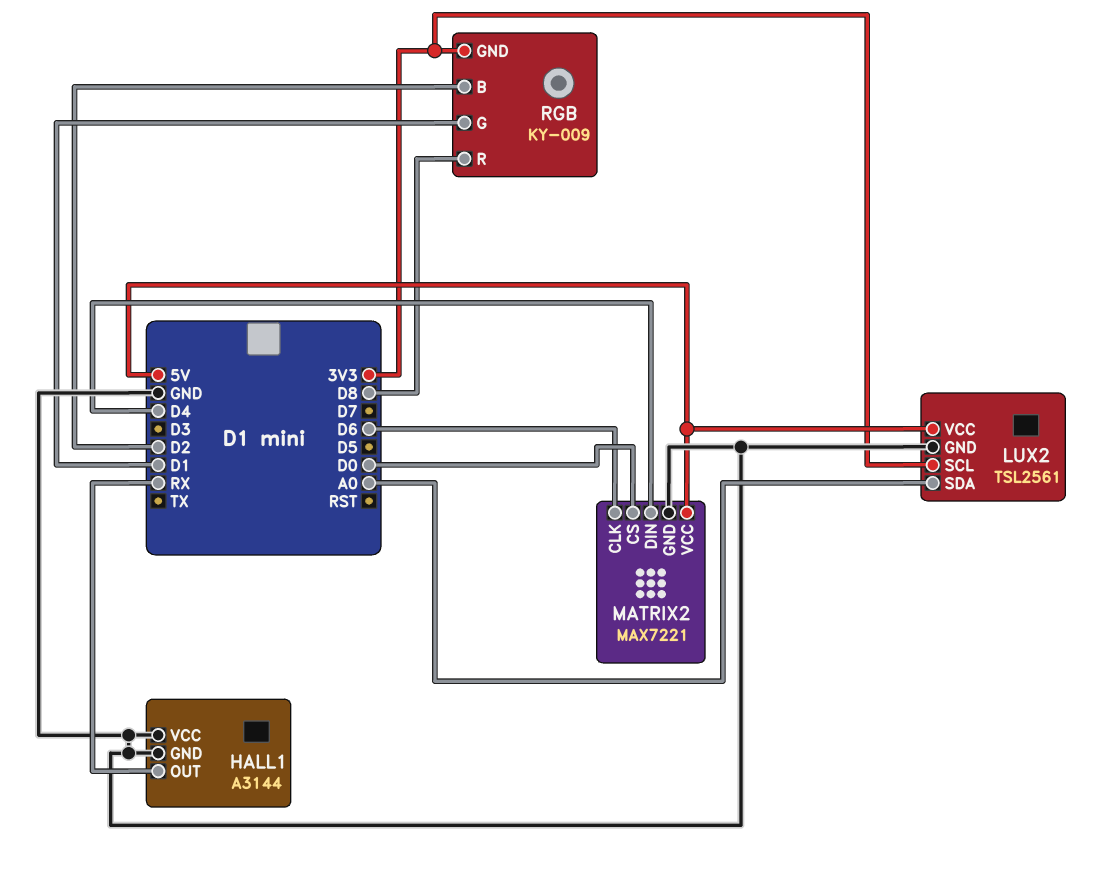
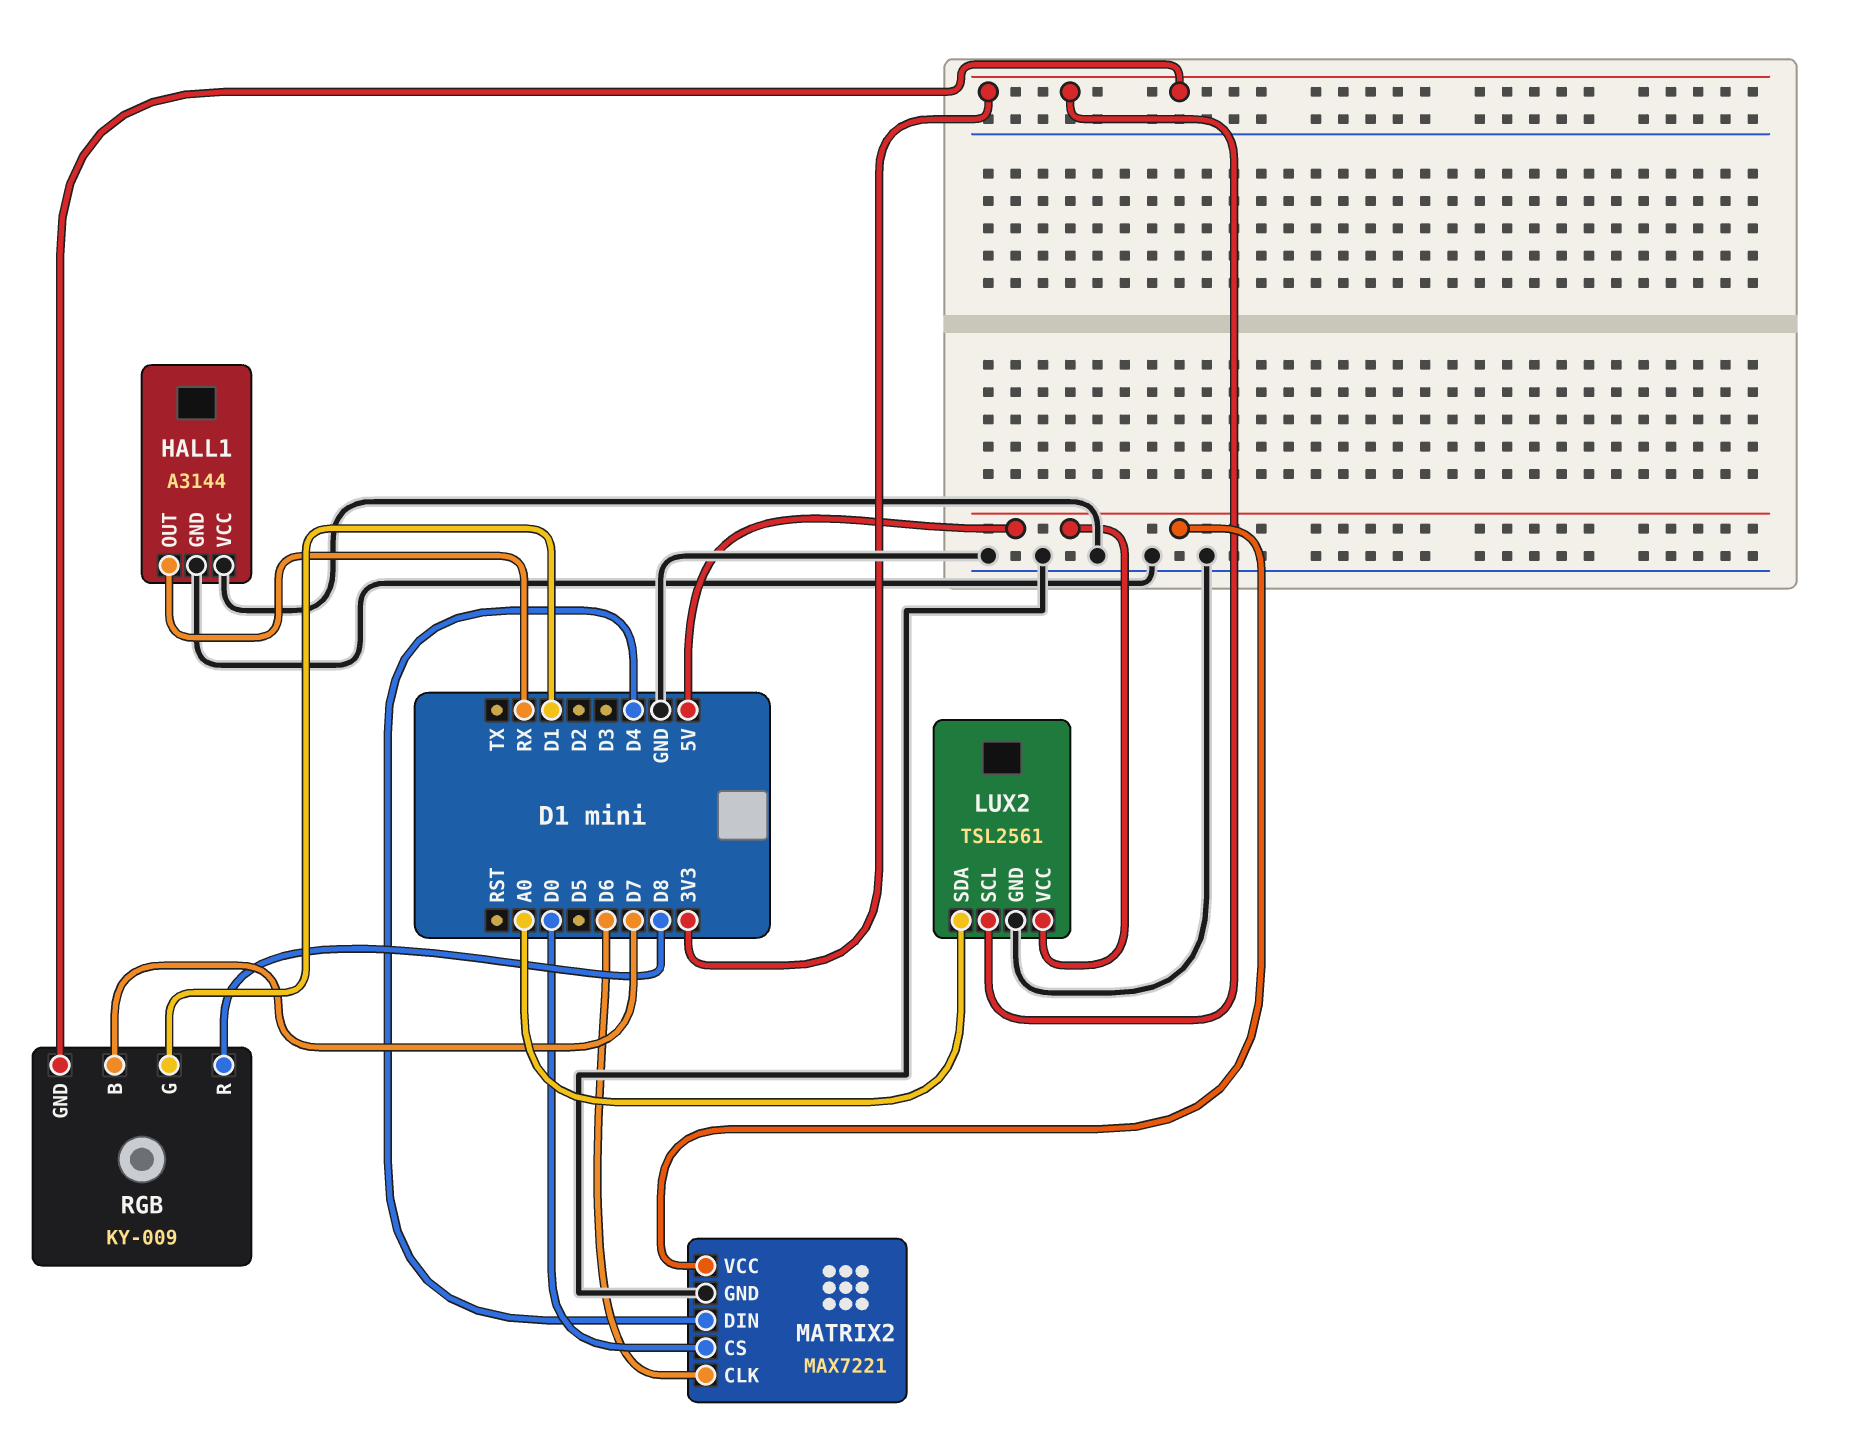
RGB pin B: D2 -> D7

